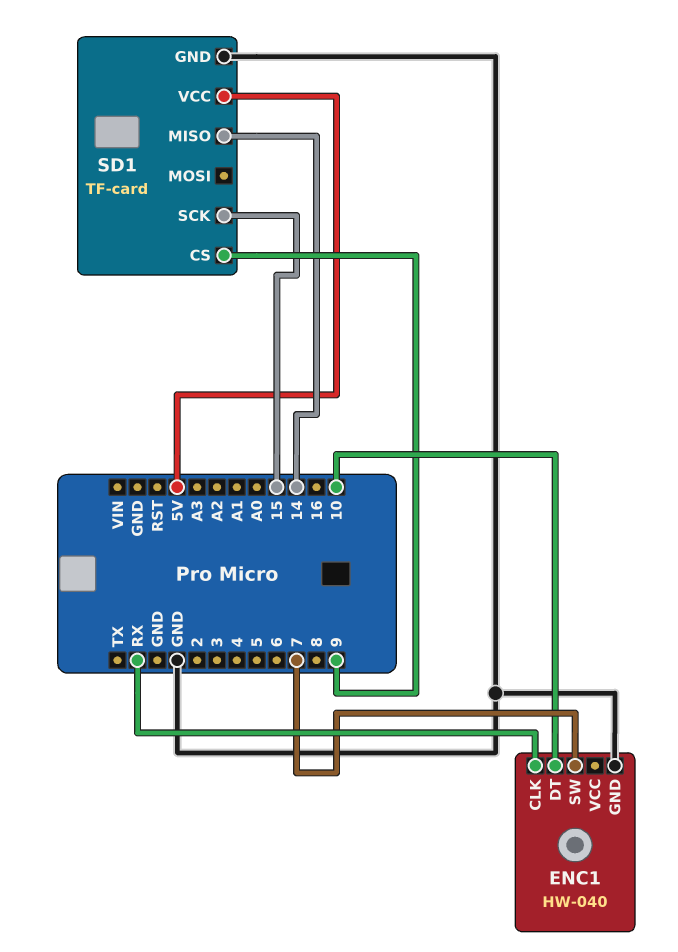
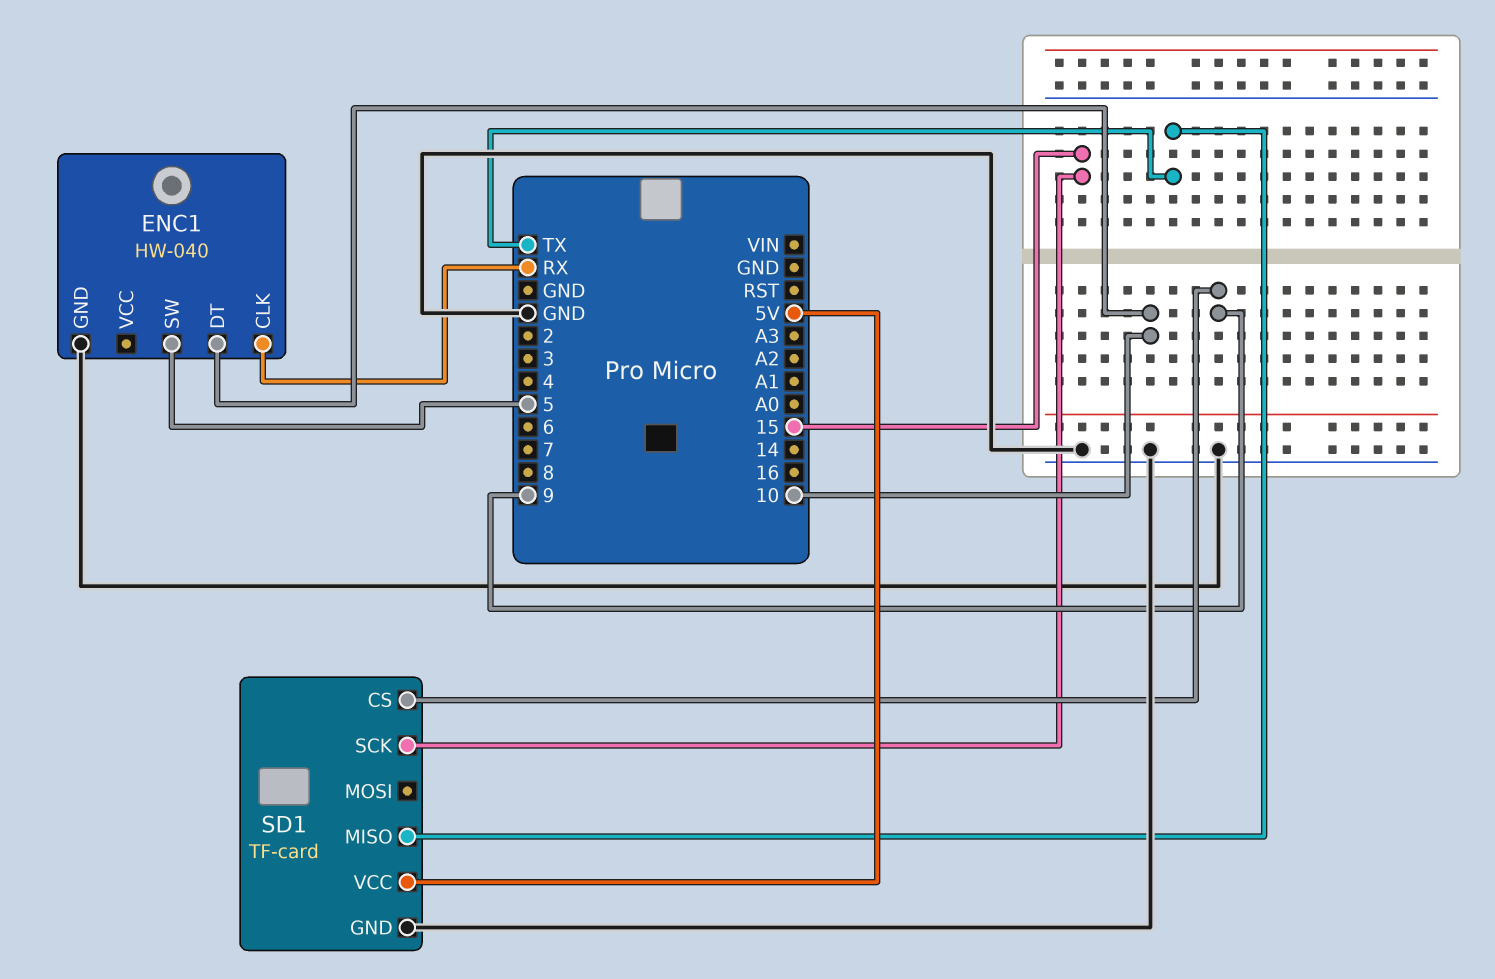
ENC1 pin SW: 7 -> 5
SD1 pin MISO: 14 -> TX

